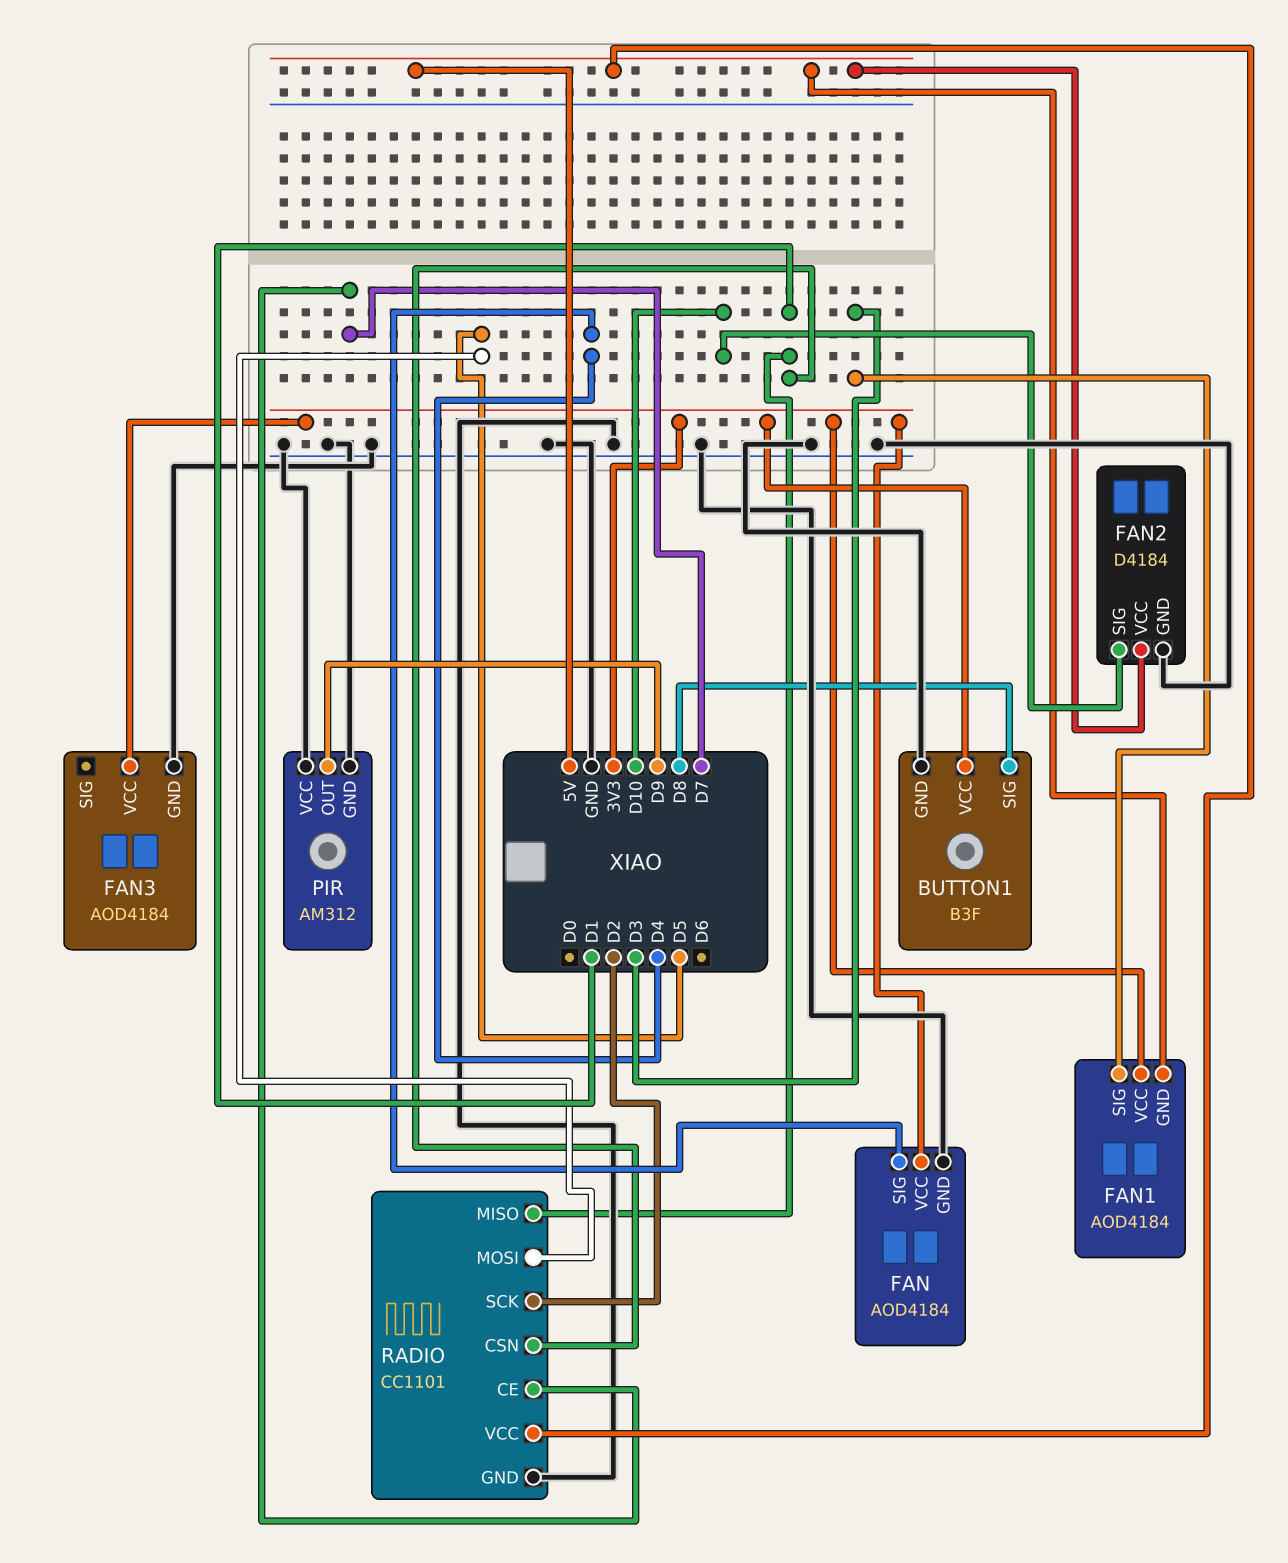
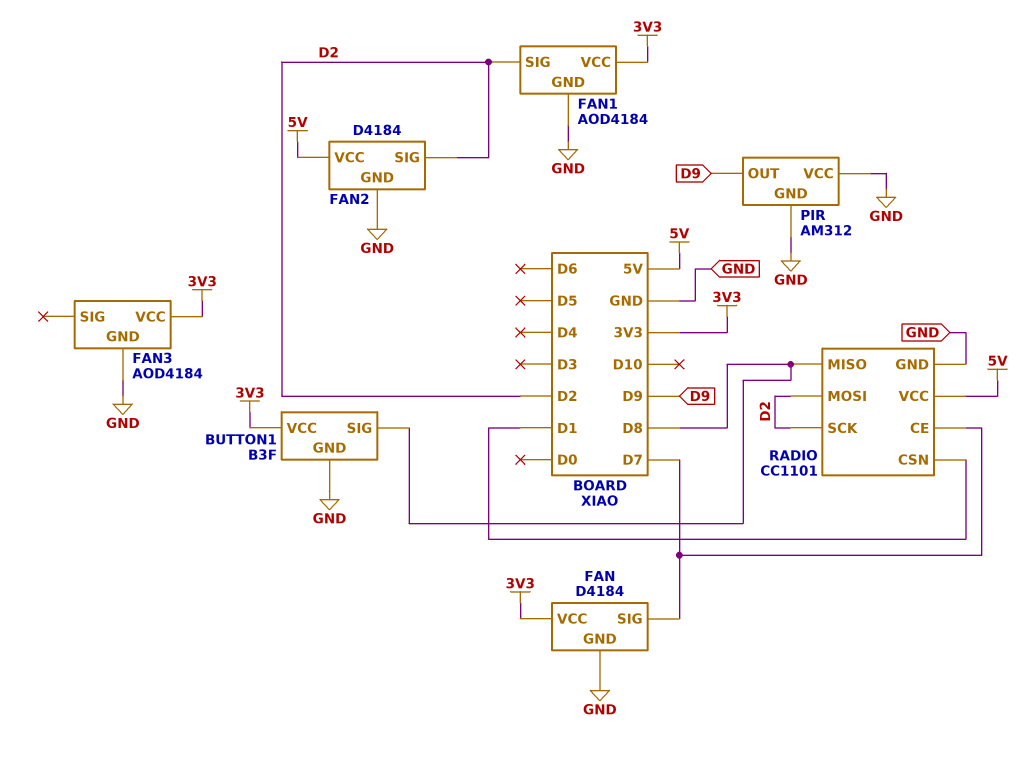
FAN: AOD4184 -> D4184
FAN pin SIG: D4 -> D7
FAN1 pin GND: 5V -> GND
FAN1 pin SIG: D3 -> D2
FAN2 pin SIG: D10 -> D2
RADIO pin MISO: D1 -> D8
RADIO pin MOSI: D5 -> D2

